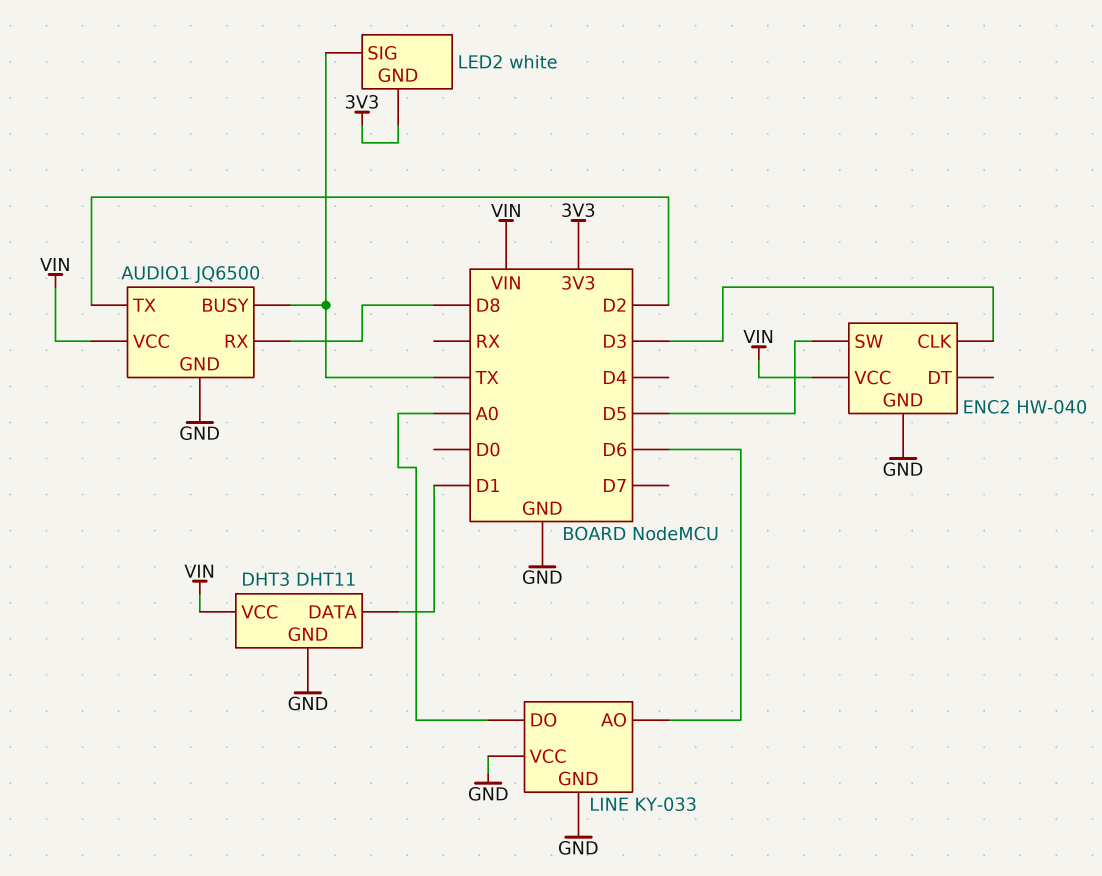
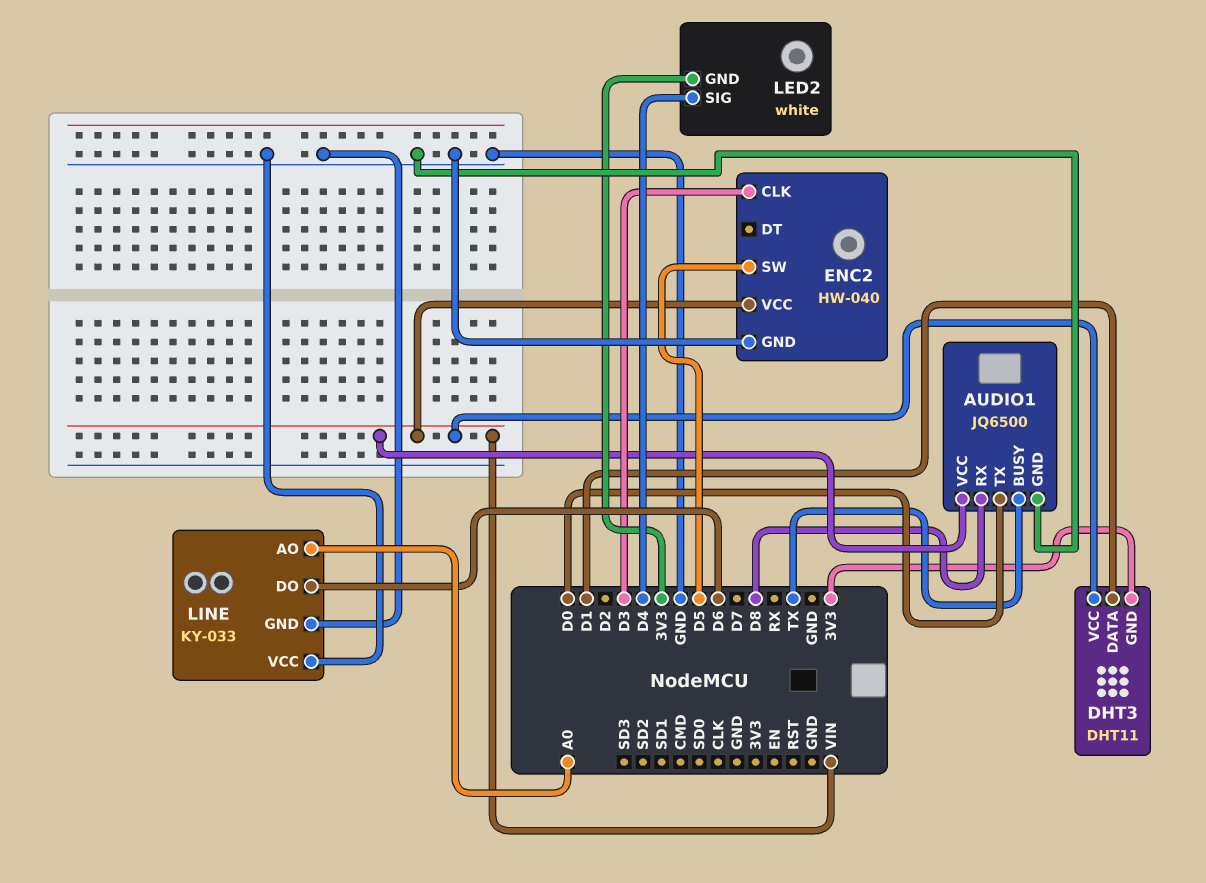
AUDIO1 pin TX: D2 -> D0
DHT3 pin GND: GND -> 3V3
LED2 pin SIG: TX -> D4
LINE pin AO: D6 -> A0
LINE pin DO: A0 -> D6

